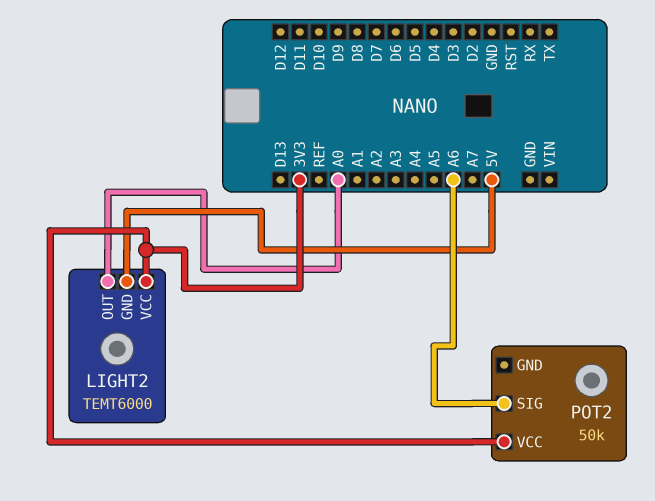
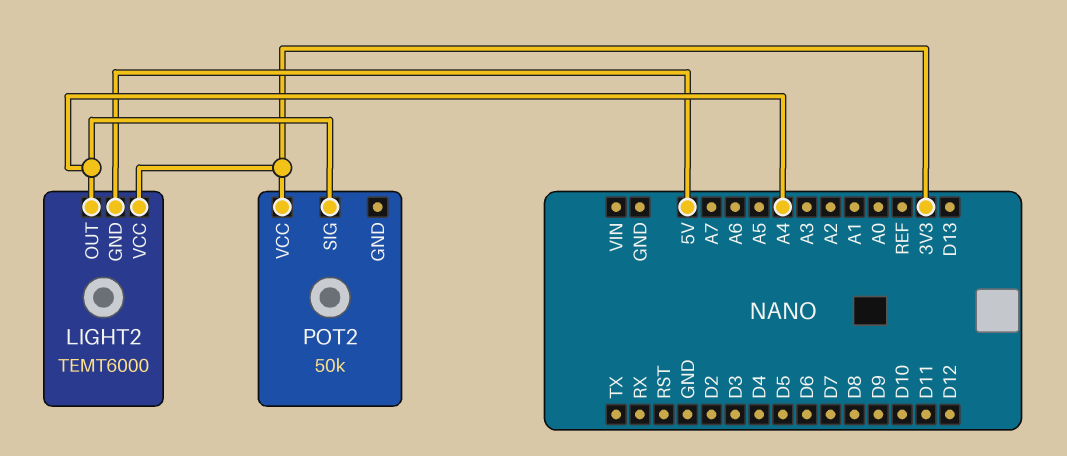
LIGHT2 pin OUT: A0 -> A4
POT2 pin SIG: A6 -> A4

